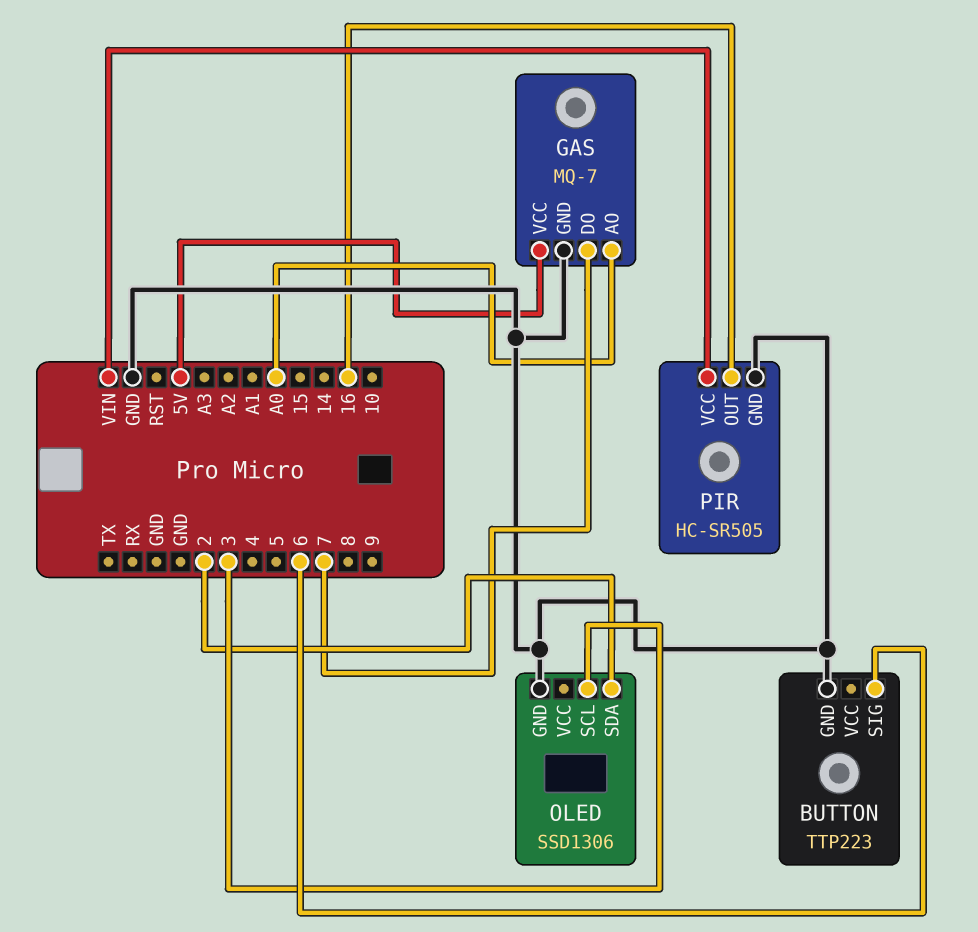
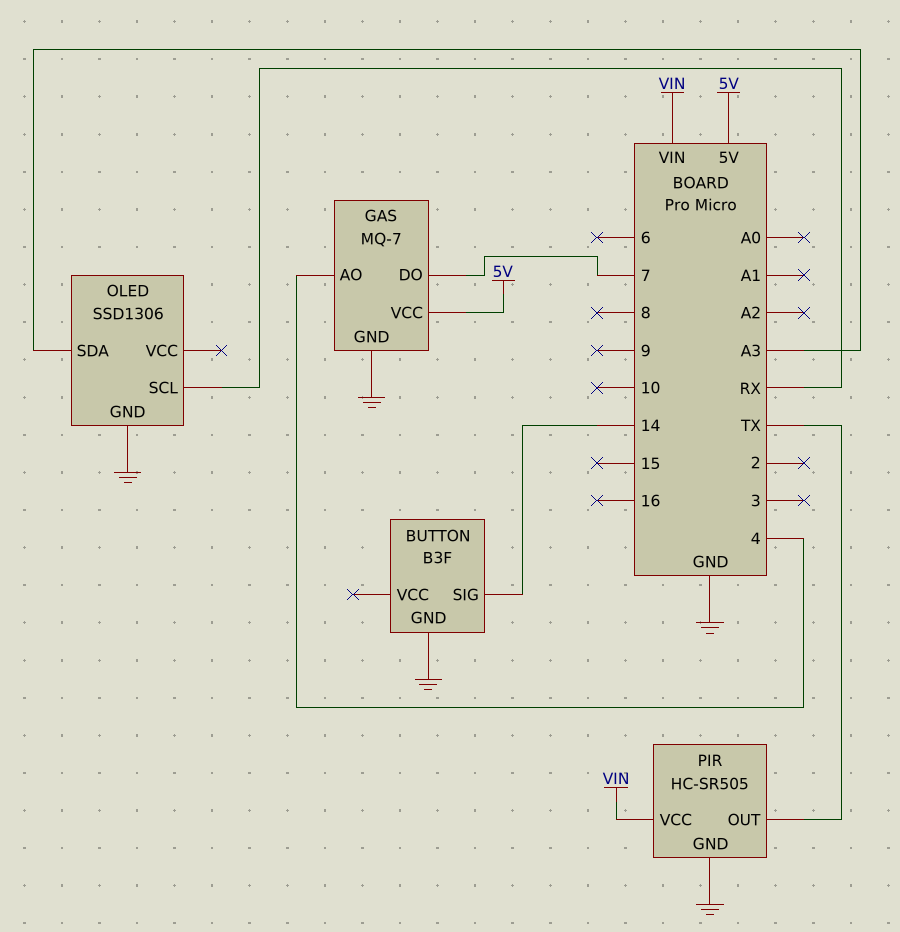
BUTTON: TTP223 -> B3F
BUTTON pin SIG: 6 -> 14
GAS pin AO: A0 -> 4
OLED pin SCL: 3 -> RX
OLED pin SDA: 2 -> A3
PIR pin OUT: 16 -> TX

